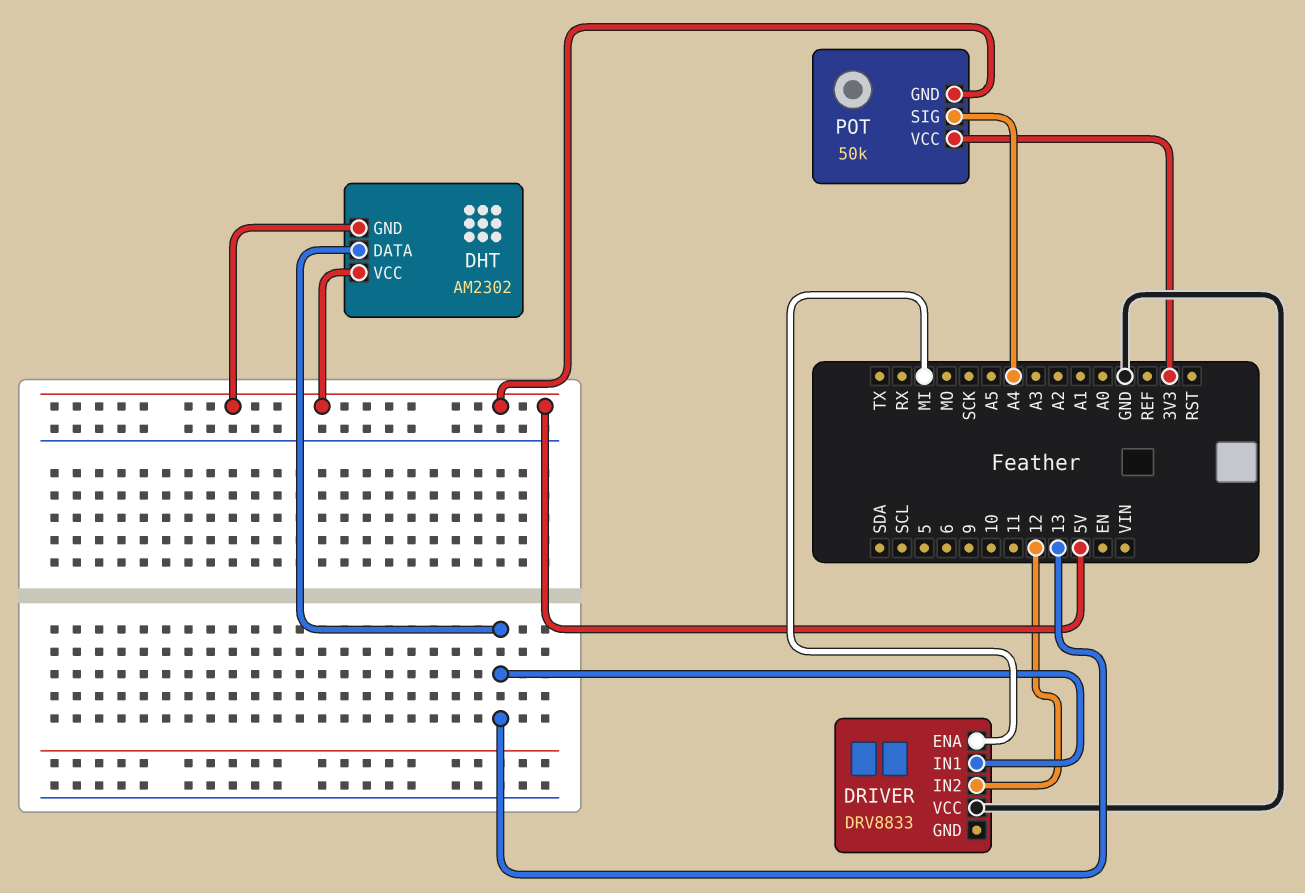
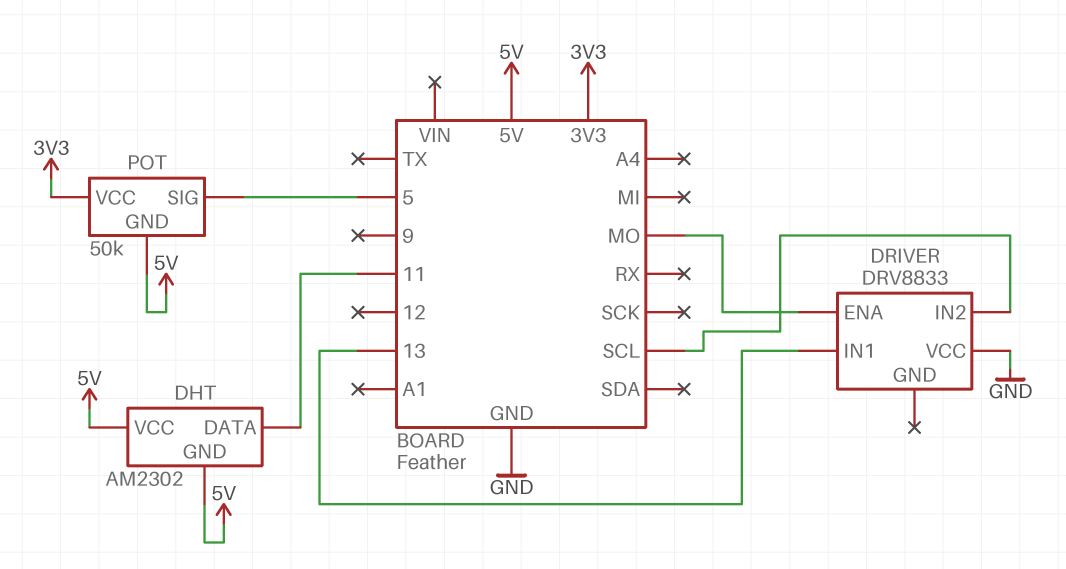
DHT pin DATA: 13 -> 11
DRIVER pin ENA: MI -> MO
DRIVER pin IN2: 12 -> SCL
POT pin SIG: A4 -> 5

